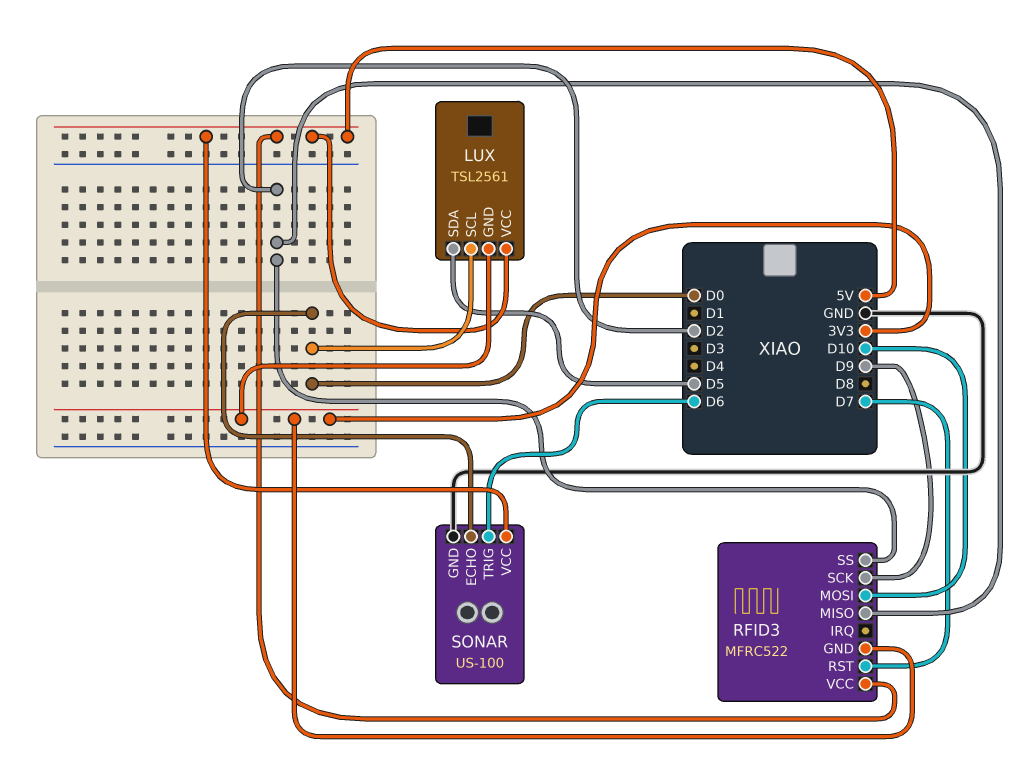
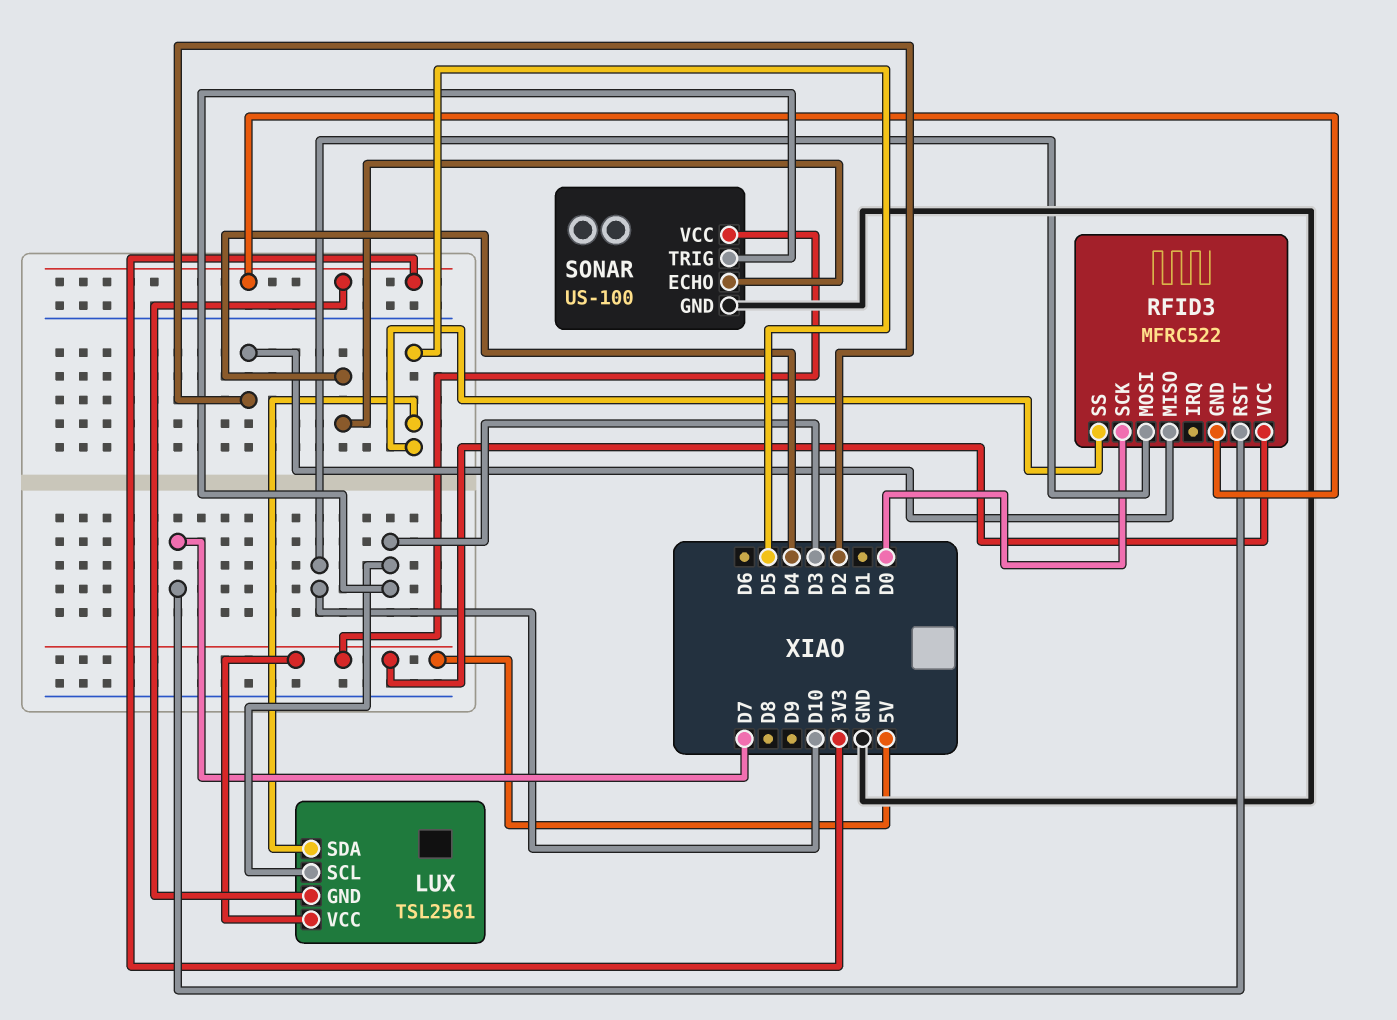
LUX pin SCL: D0 -> D3
RFID3 pin SCK: D9 -> D0
RFID3 pin SS: D2 -> D5
SONAR pin ECHO: D0 -> D4
SONAR pin TRIG: D6 -> D3

